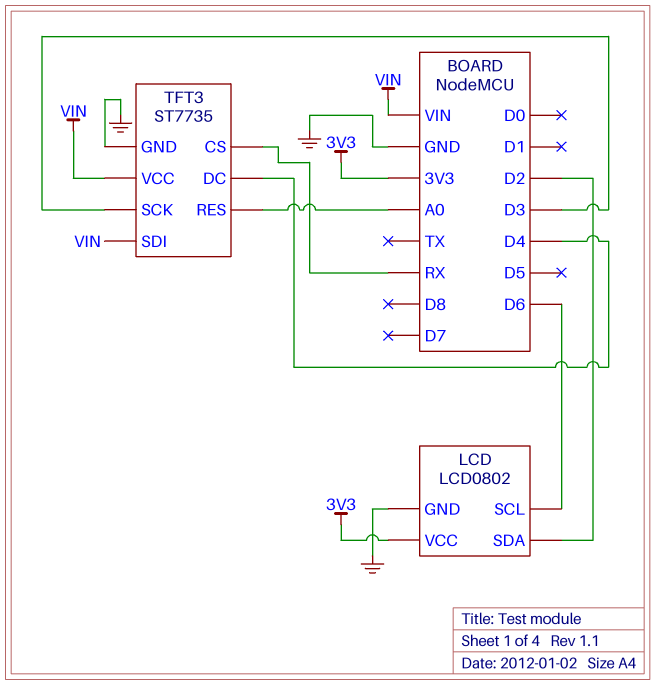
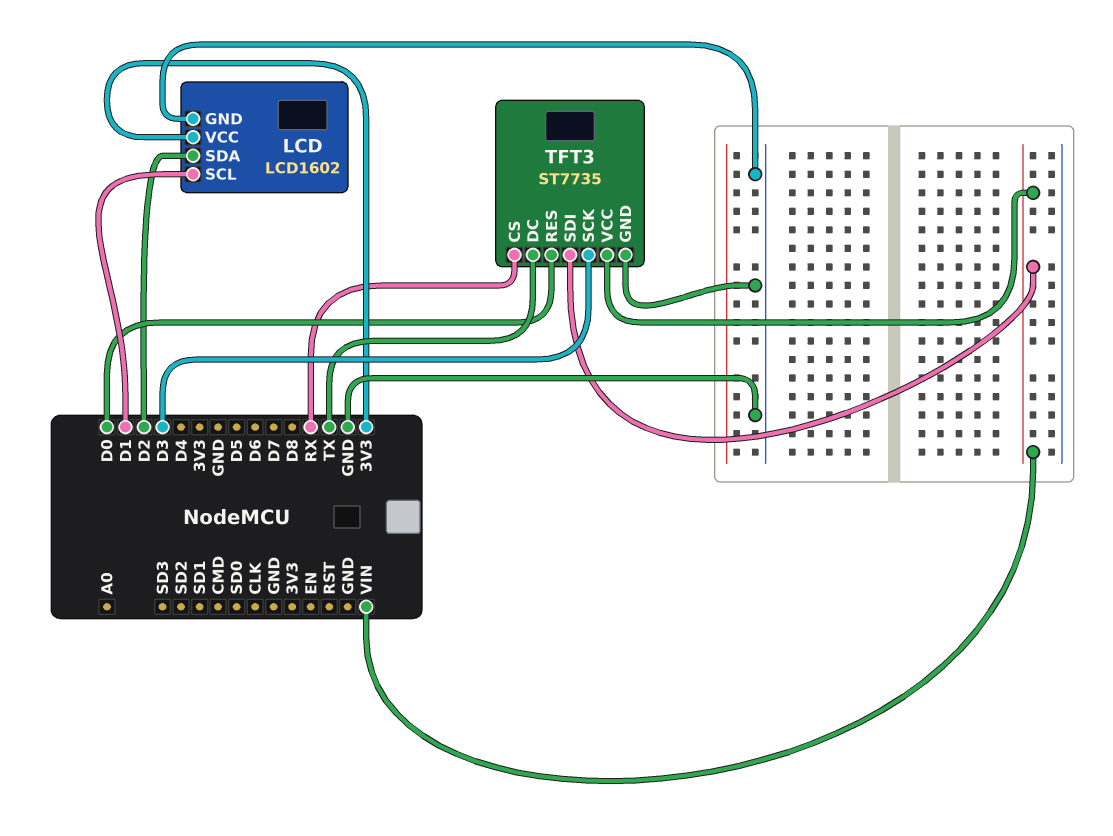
LCD: LCD0802 -> LCD1602
LCD pin SCL: D6 -> D1
TFT3 pin DC: D4 -> TX
TFT3 pin RES: A0 -> D0

